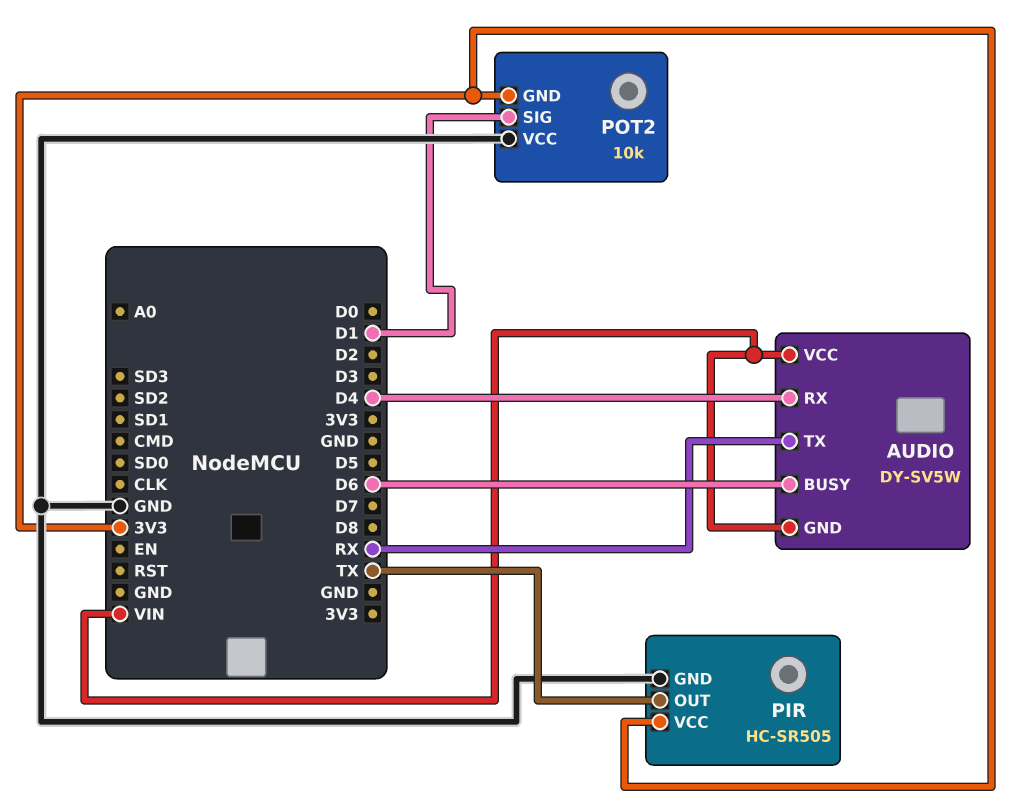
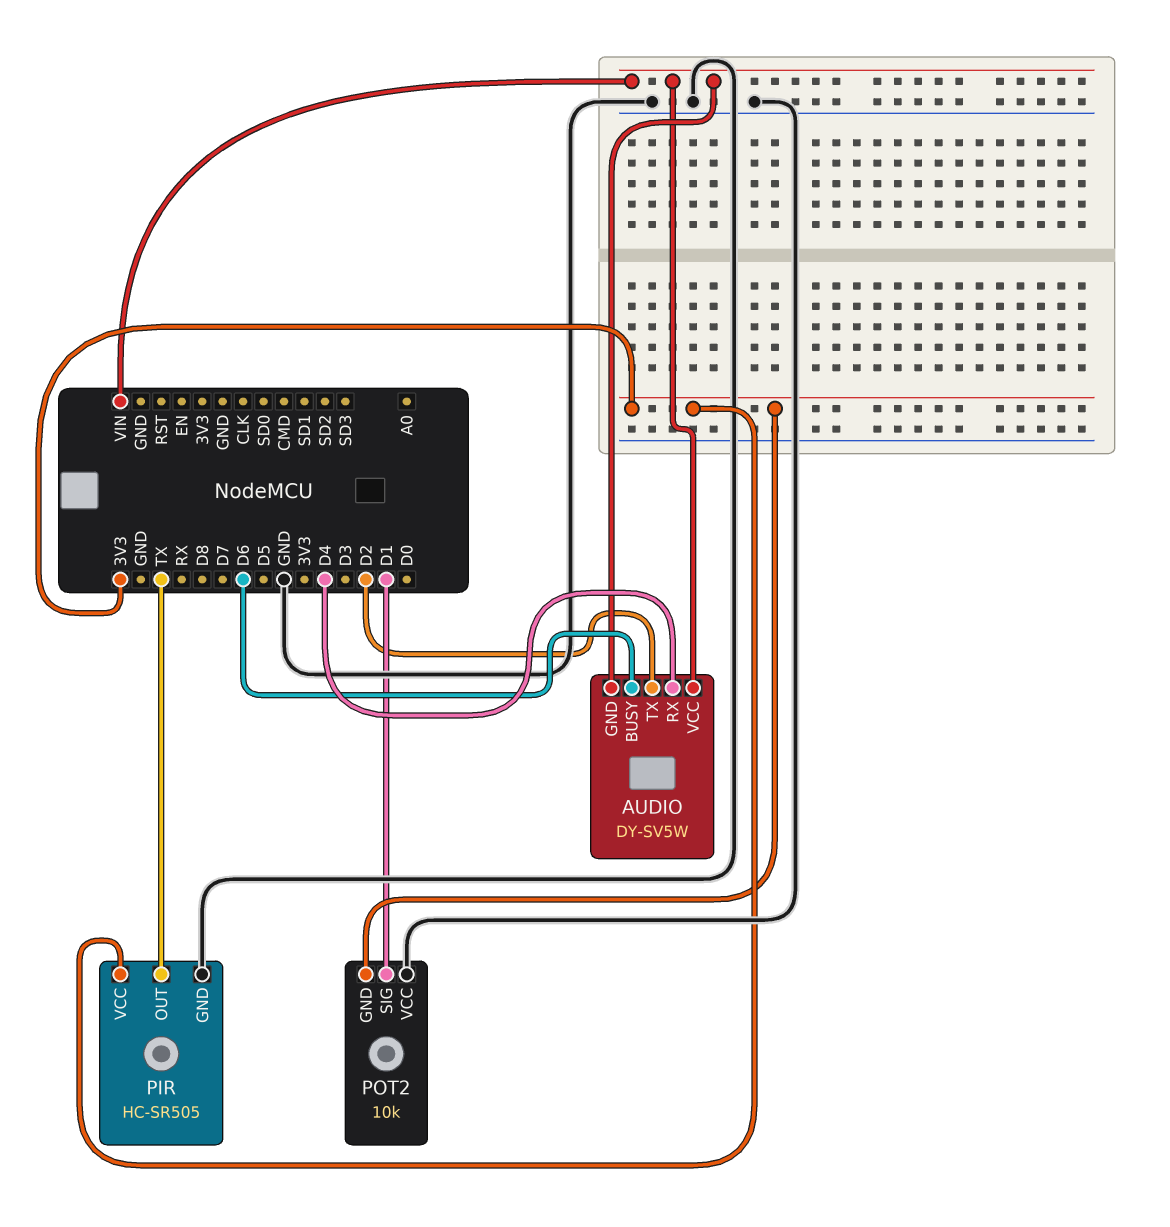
AUDIO pin TX: RX -> D2

